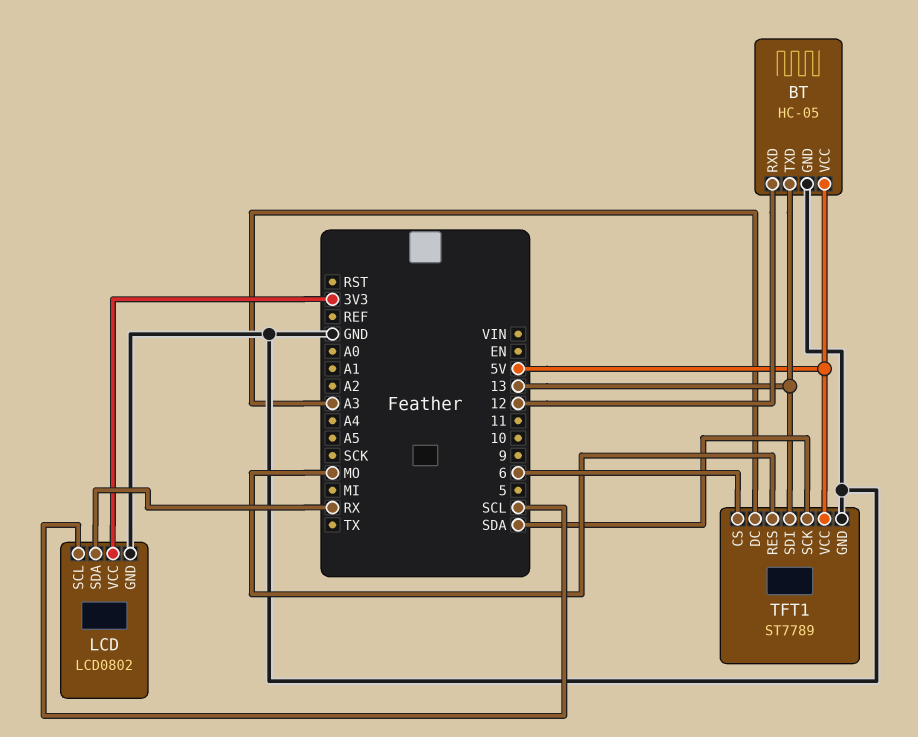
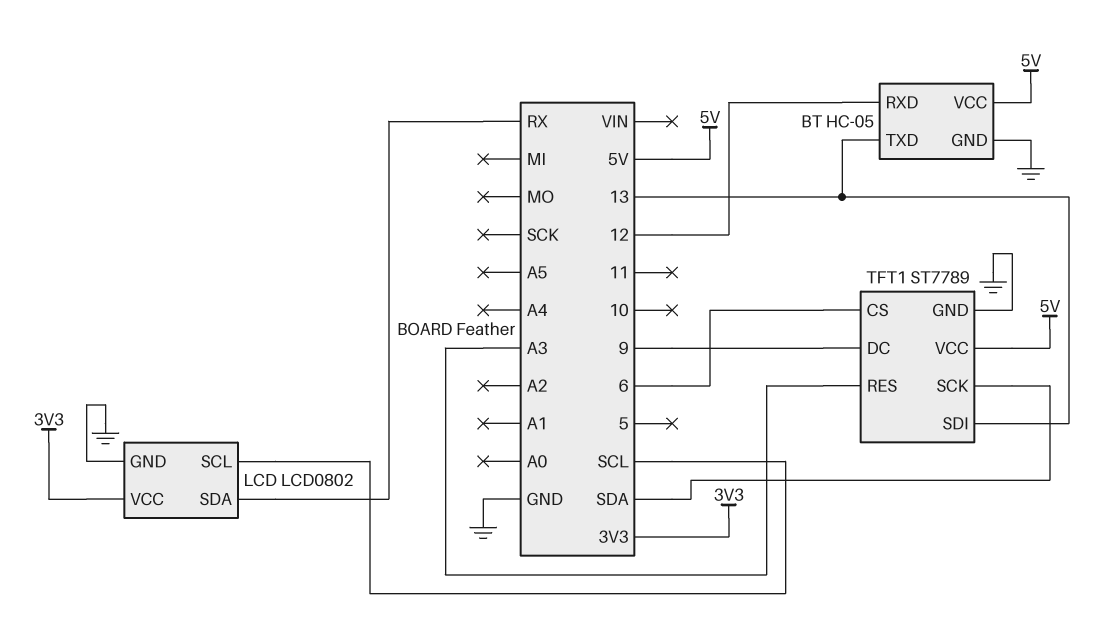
TFT1 pin DC: A3 -> 9
TFT1 pin RES: MO -> A3

